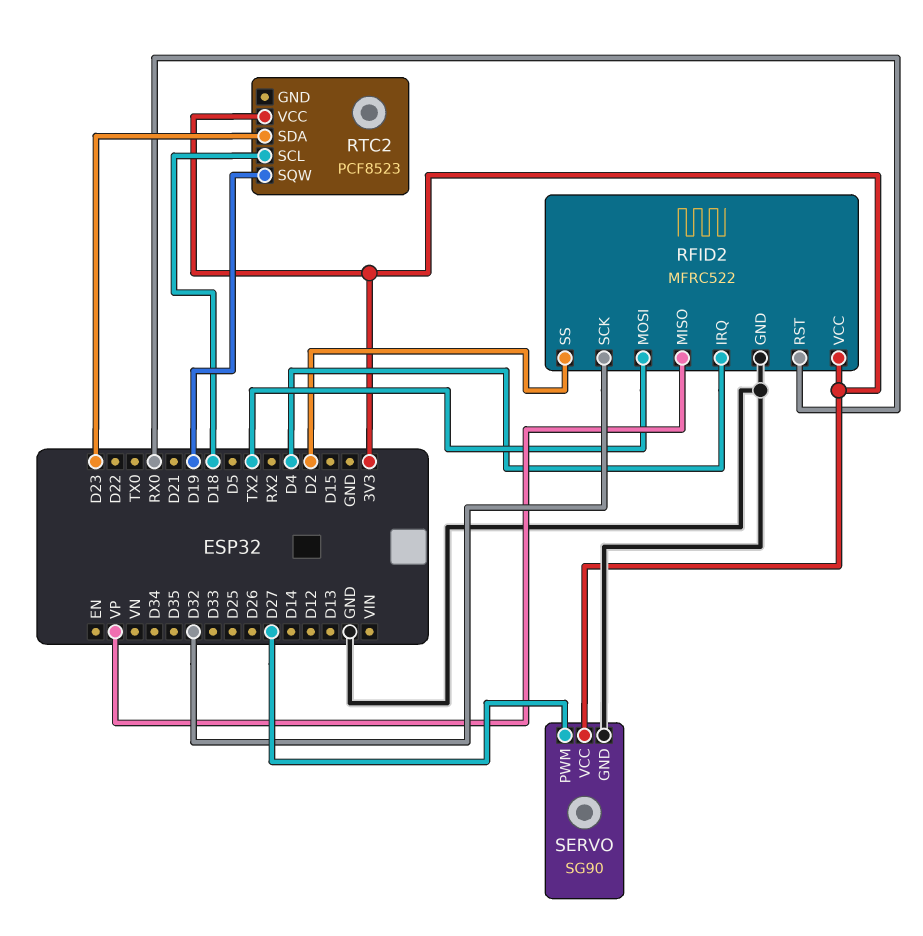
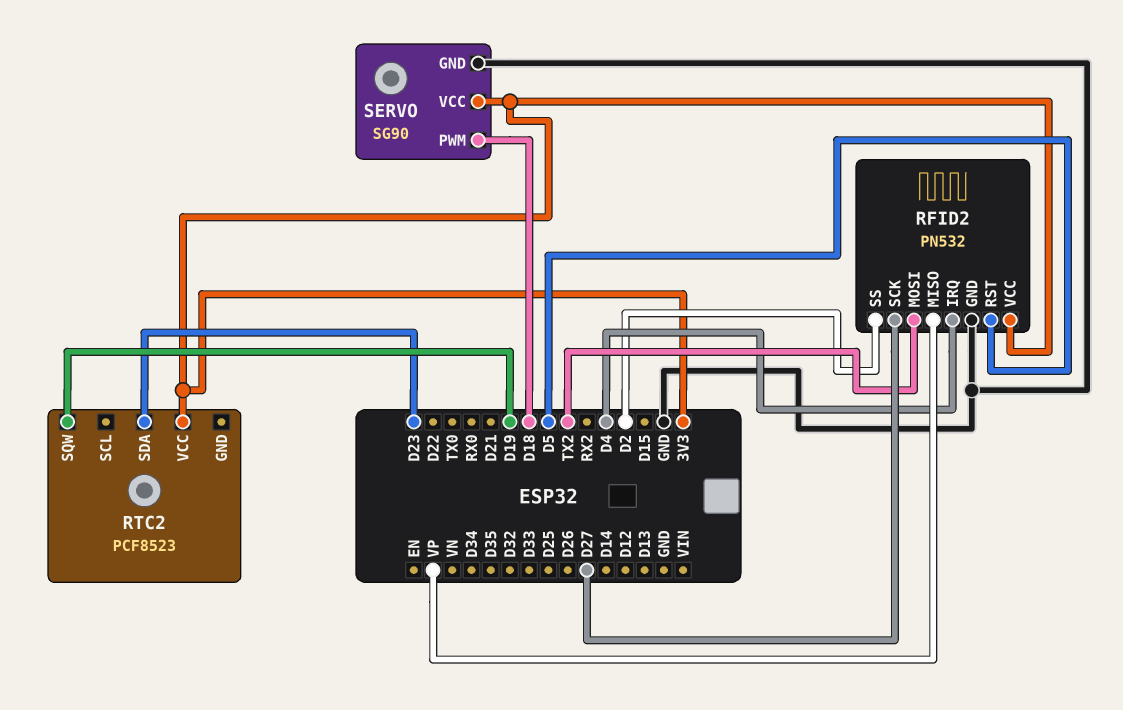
RFID2: MFRC522 -> PN532
RFID2 pin RST: RX0 -> D5
RFID2 pin SCK: D32 -> D27
RTC2 pin SCL: D18 -> none
SERVO pin PWM: D27 -> D18

